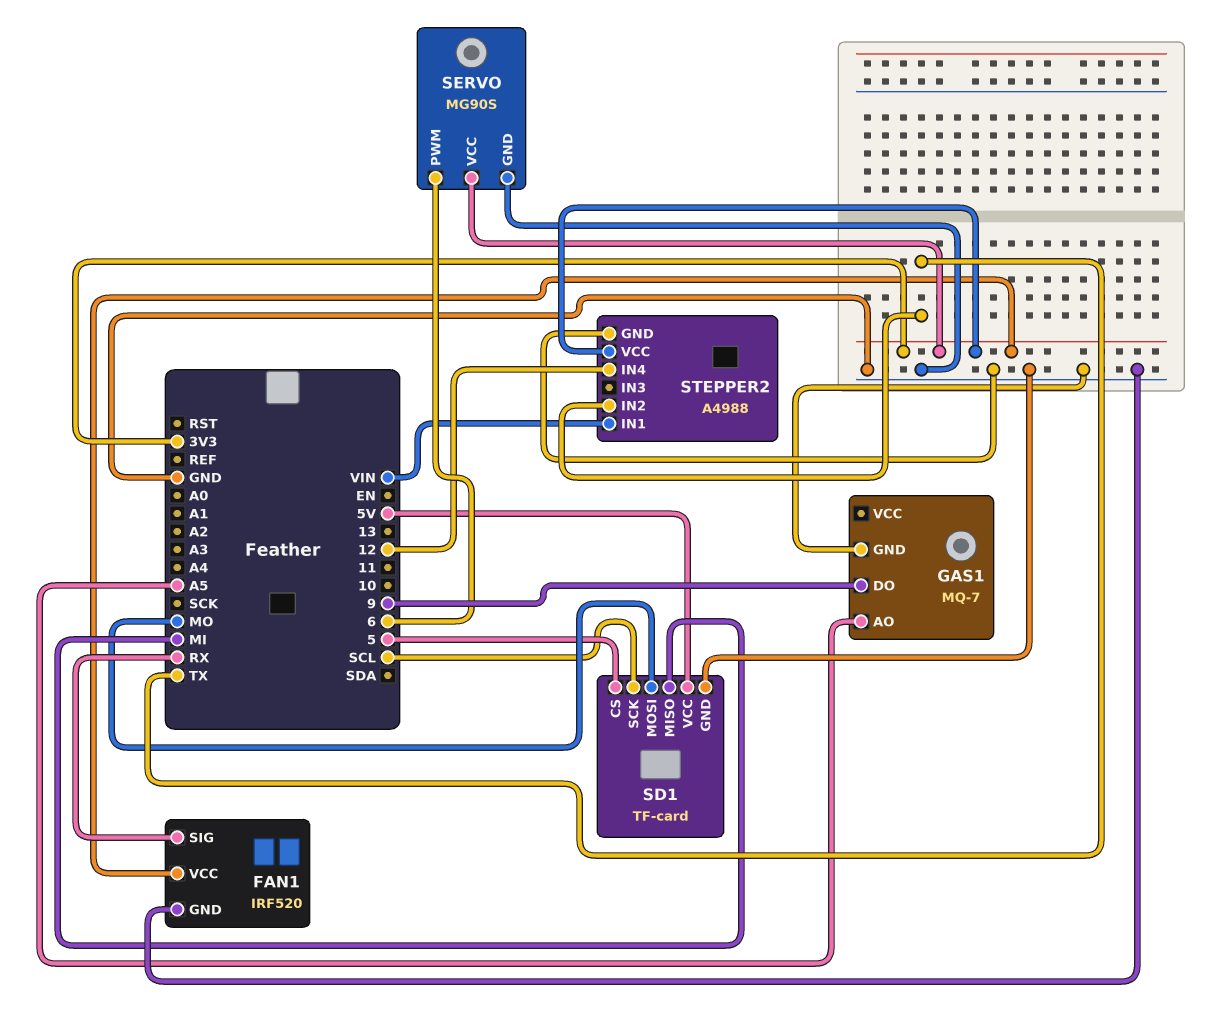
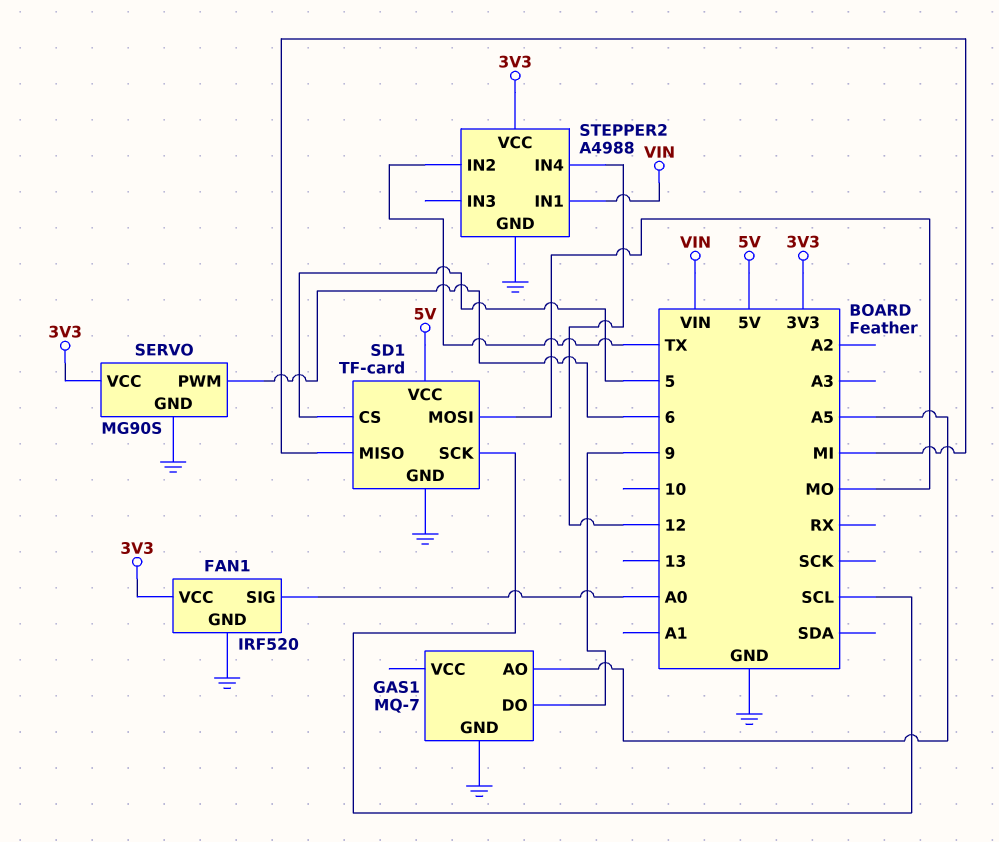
FAN1 pin SIG: RX -> A0

